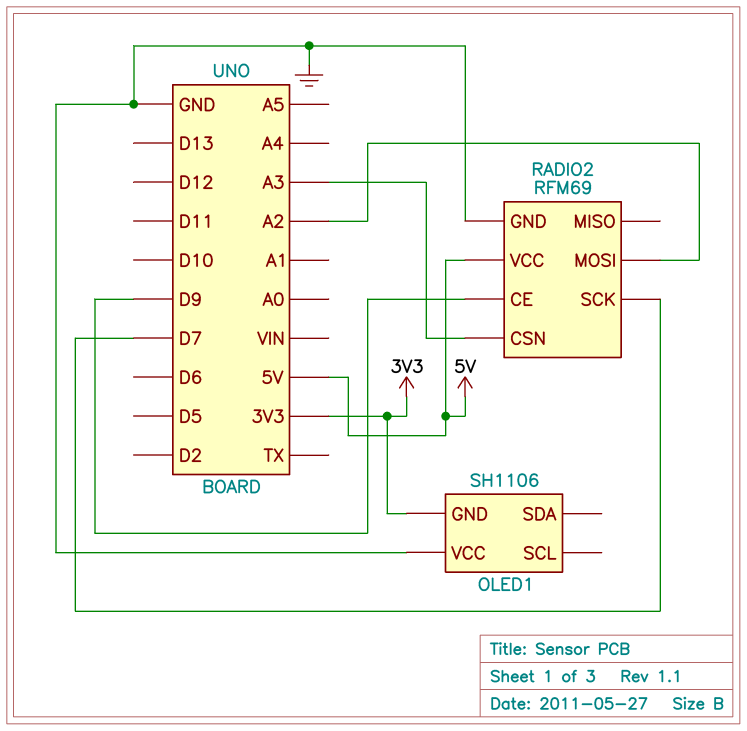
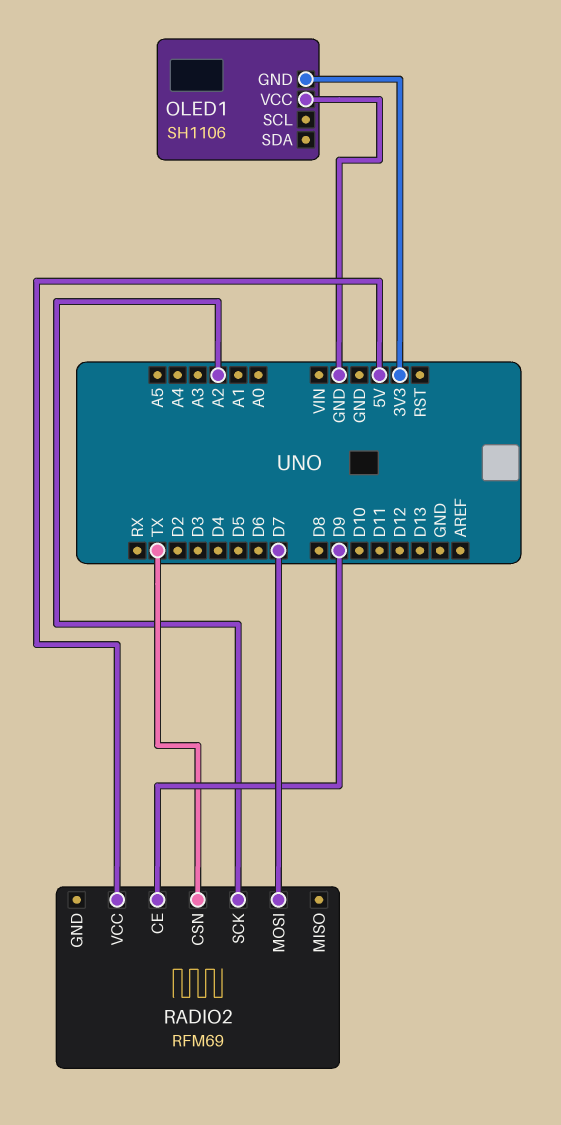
RADIO2 pin CSN: A3 -> TX
RADIO2 pin GND: GND -> none
RADIO2 pin MOSI: A2 -> D7
RADIO2 pin SCK: D7 -> A2

